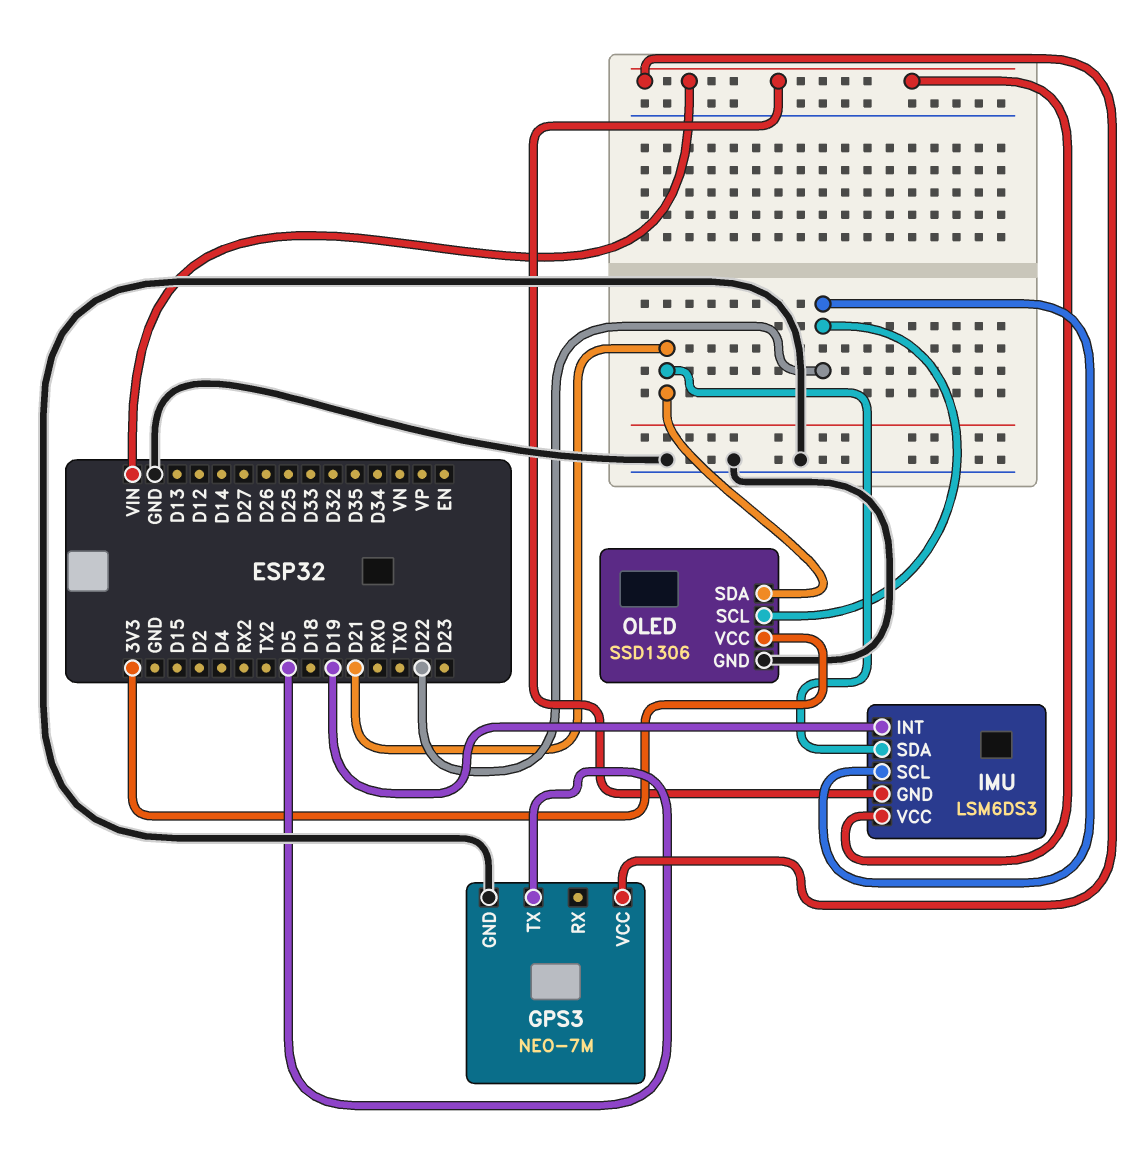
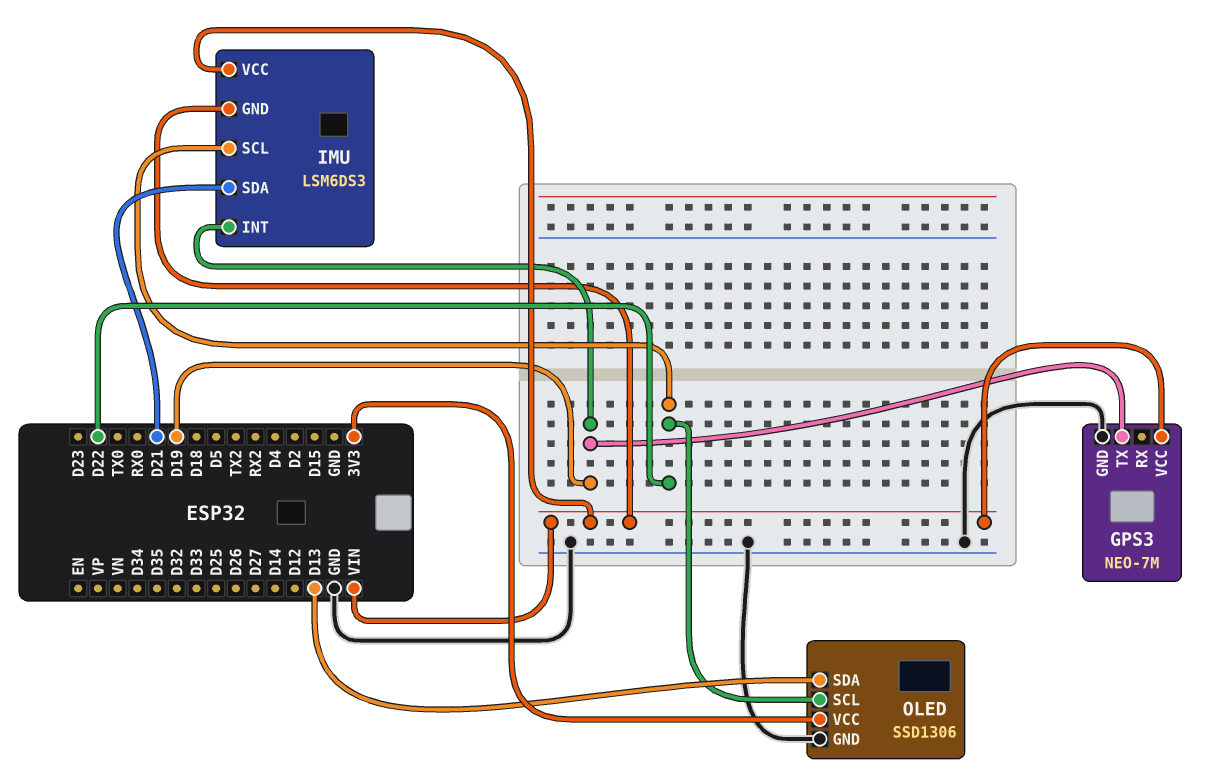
GPS3 pin TX: D5 -> D19
OLED pin SDA: D21 -> D13

